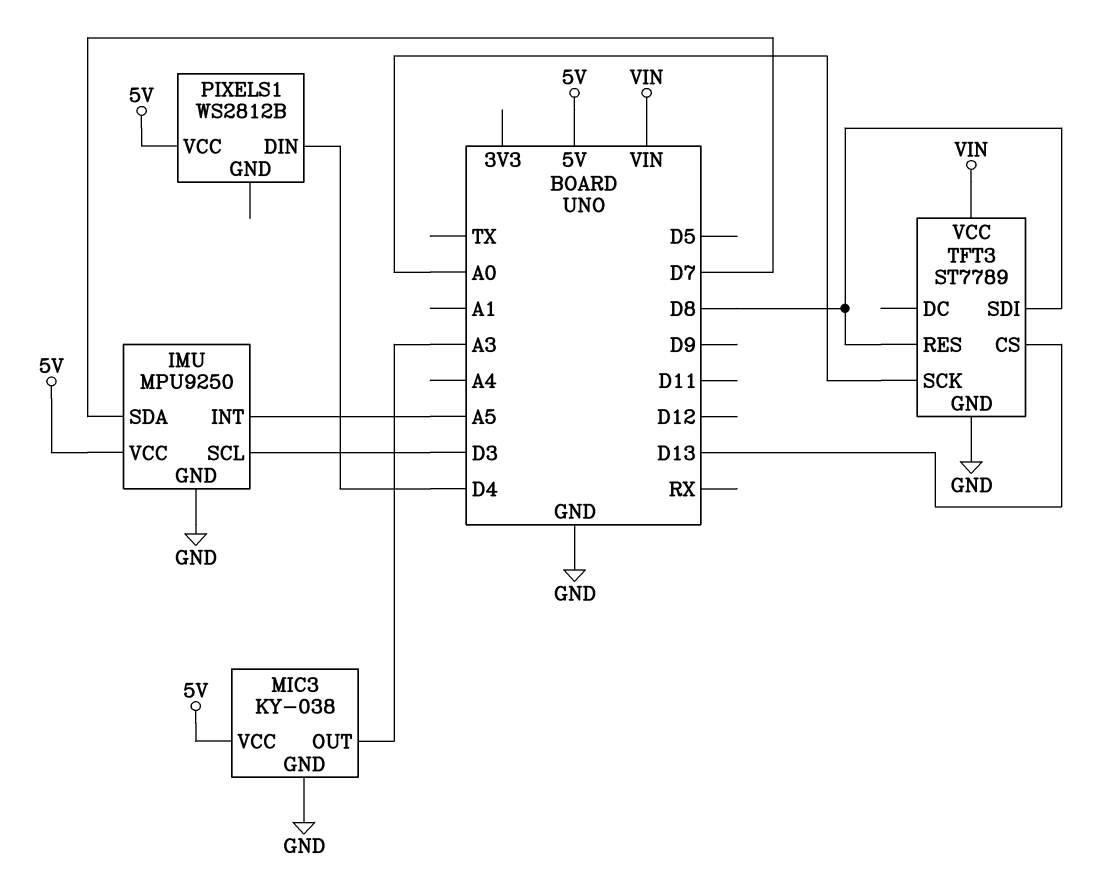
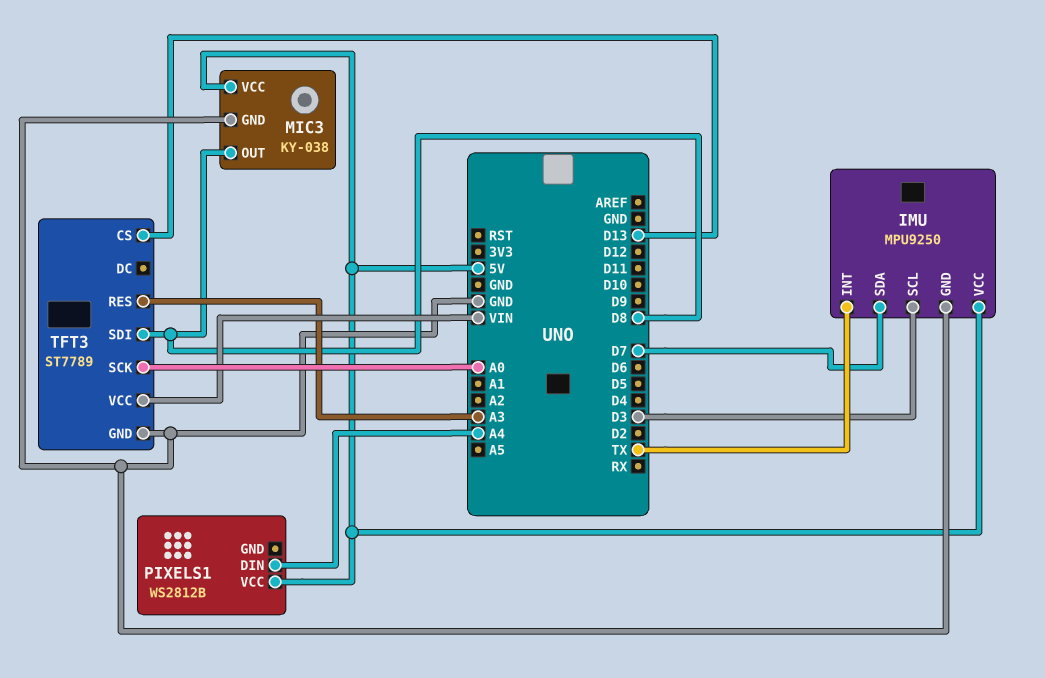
IMU pin INT: A5 -> TX
MIC3 pin OUT: A3 -> D8
PIXELS1 pin DIN: D4 -> A4
TFT3 pin RES: D8 -> A3

